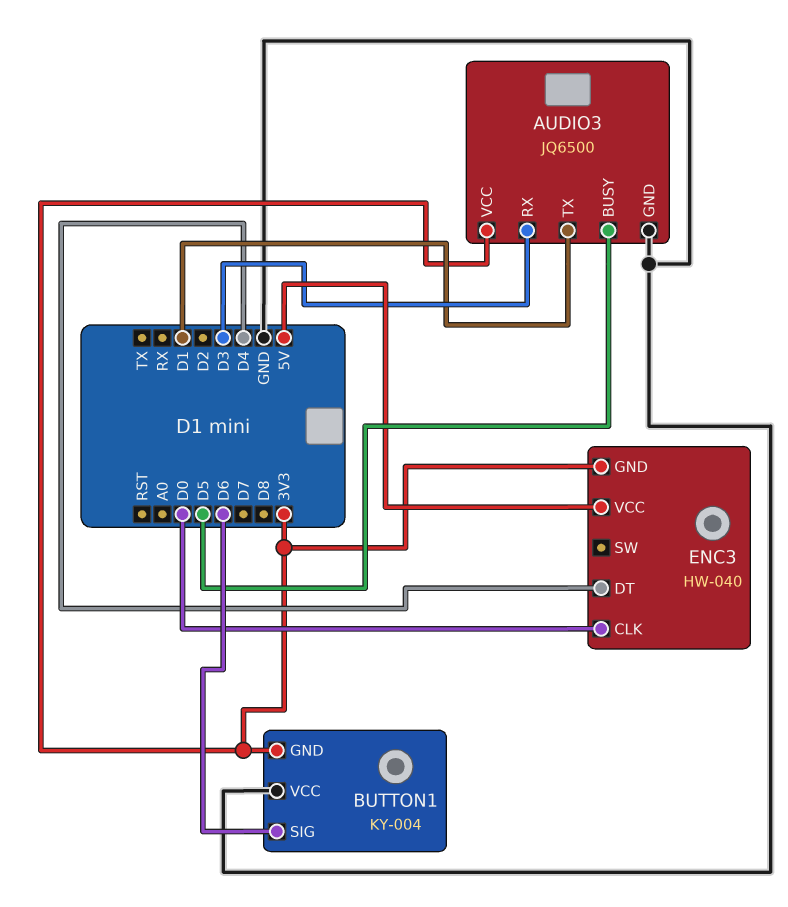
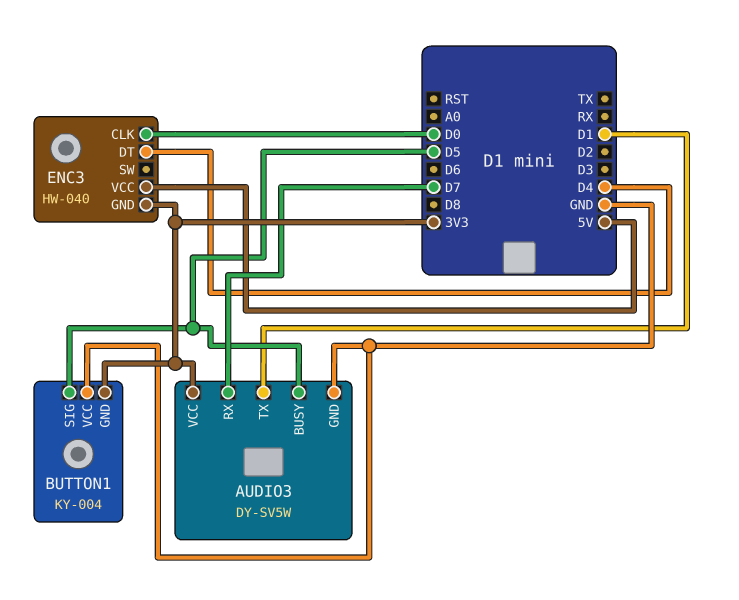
AUDIO3: JQ6500 -> DY-SV5W
AUDIO3 pin RX: D3 -> D7
BUTTON1 pin SIG: D6 -> D5

